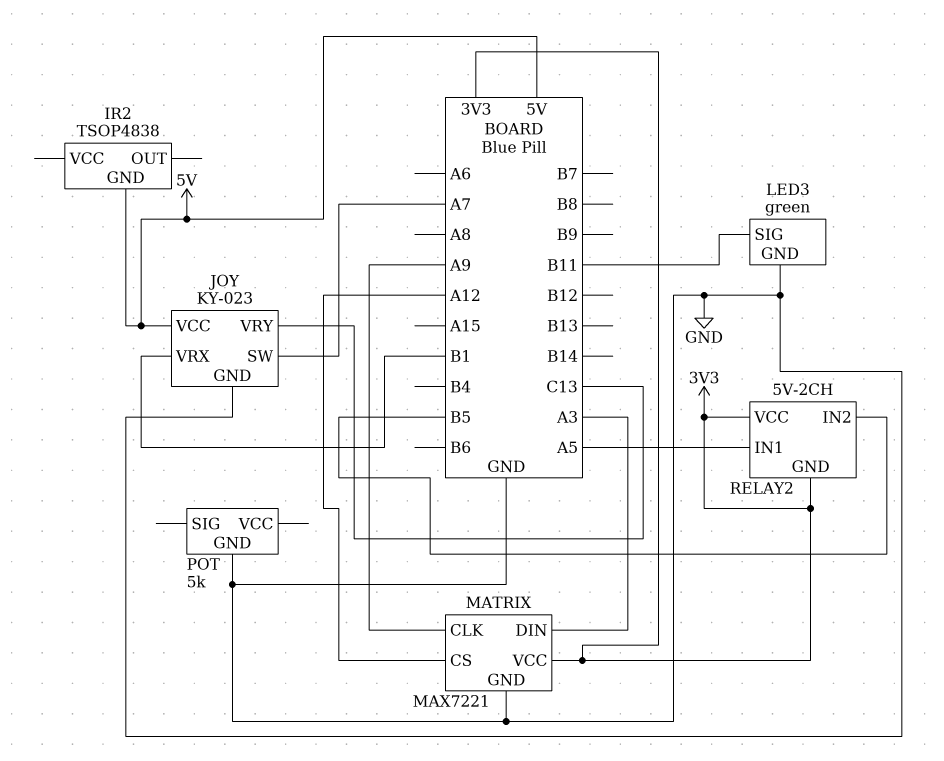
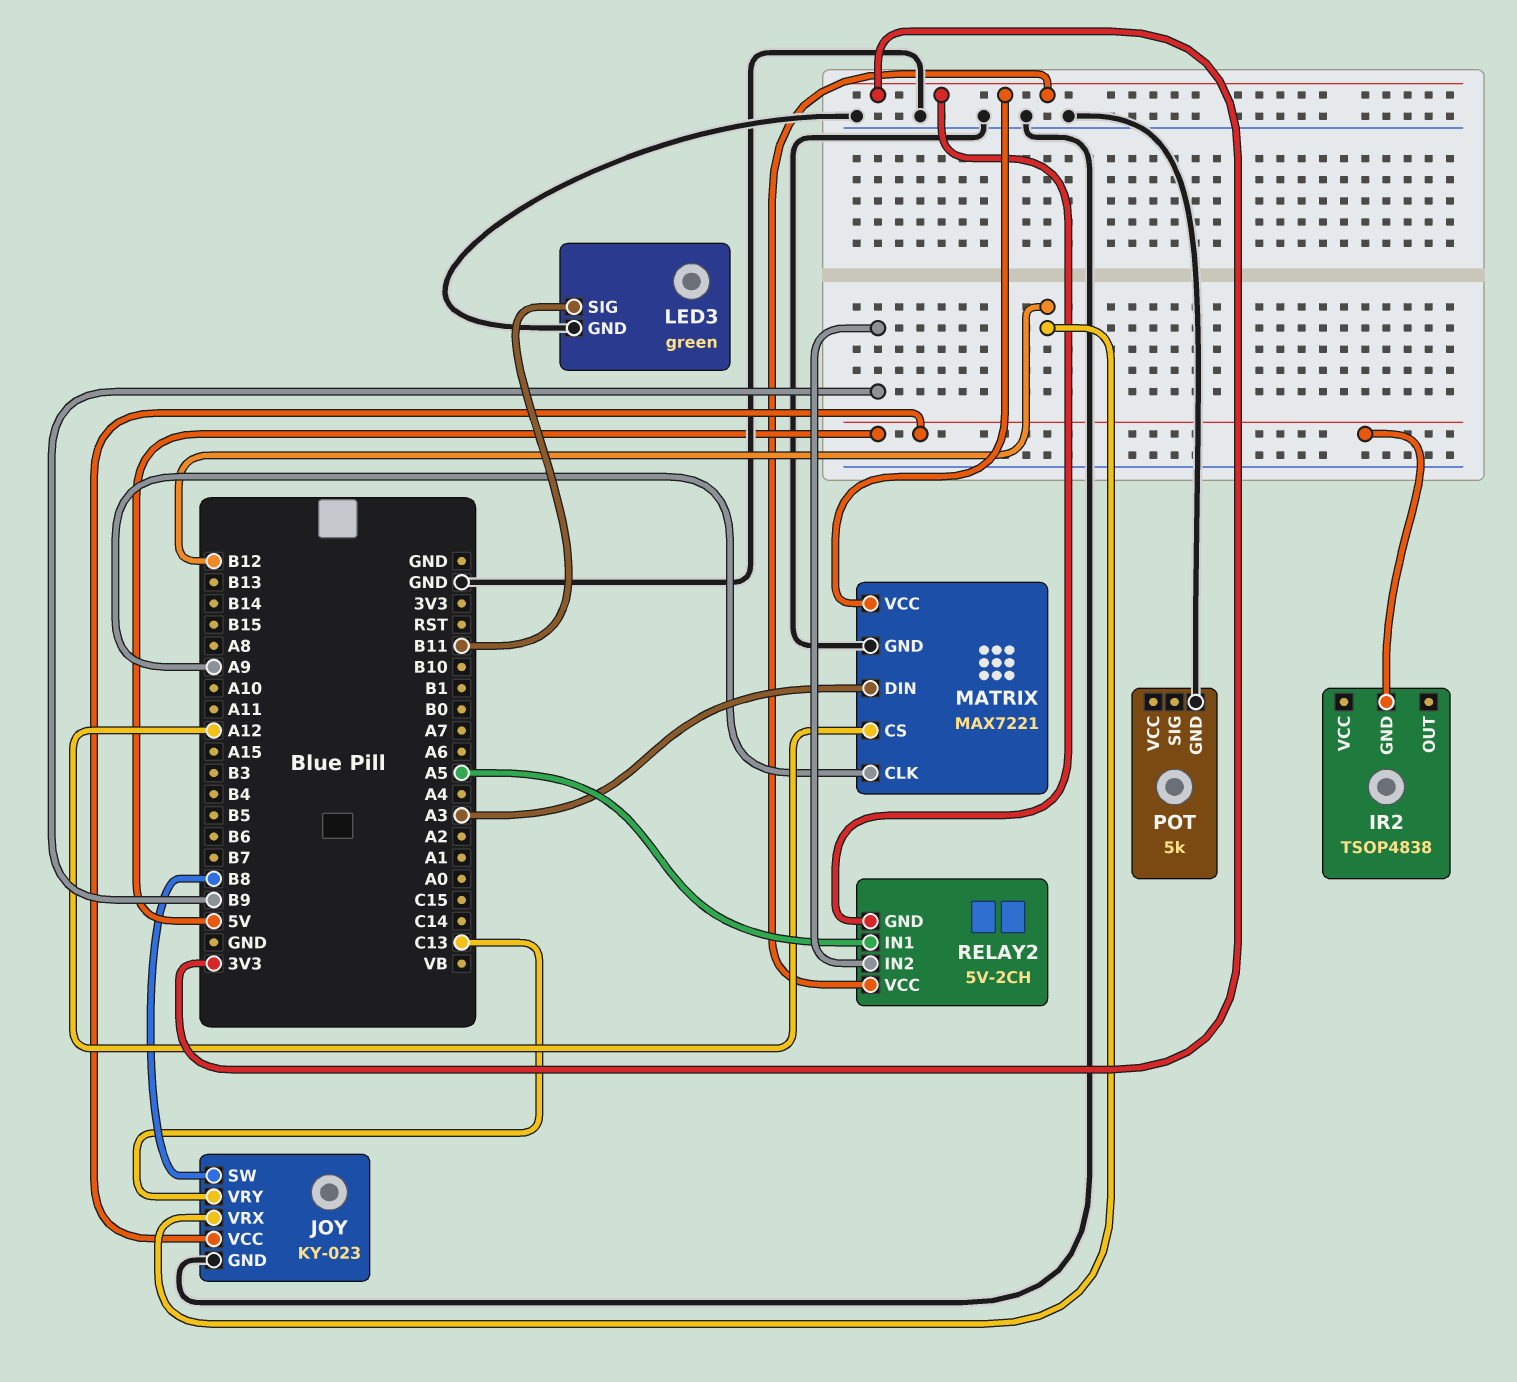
JOY pin SW: A7 -> B8
JOY pin VRX: B1 -> B12
RELAY2 pin IN2: B5 -> B9

